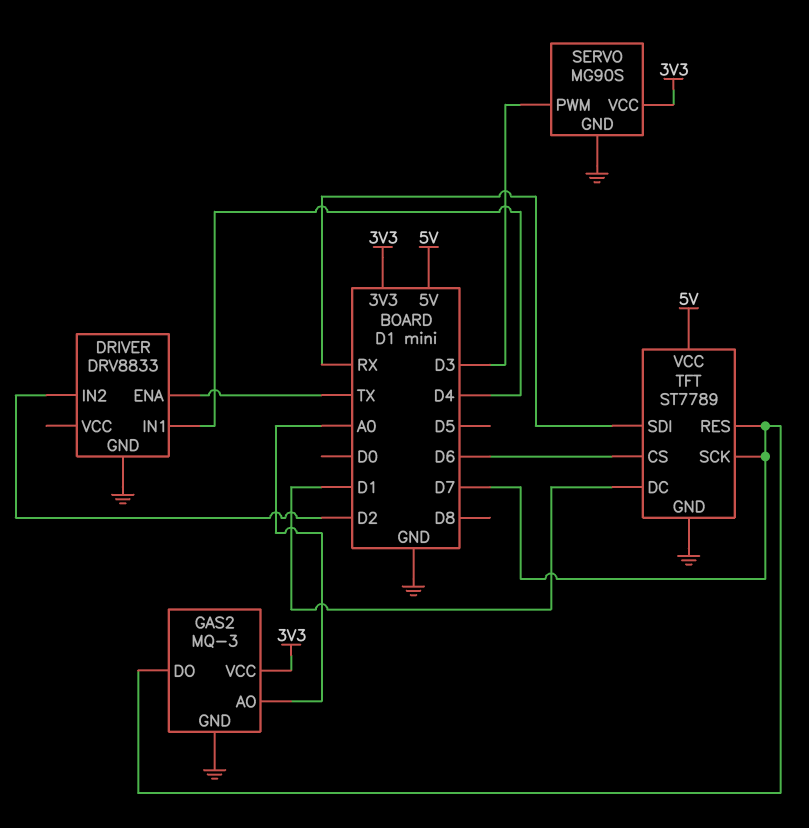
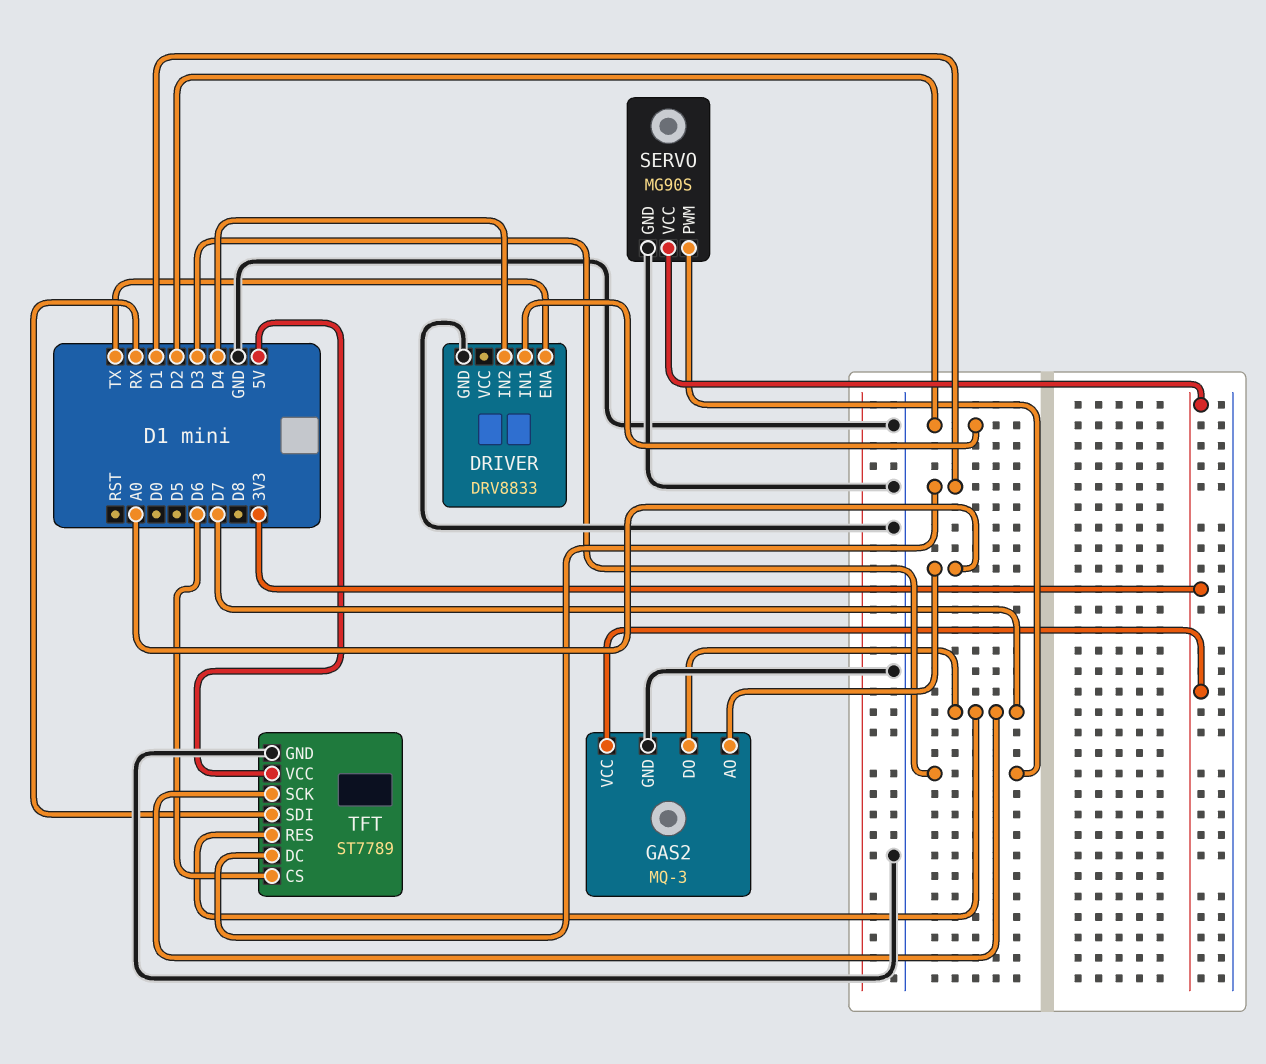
DRIVER pin IN1: D4 -> D2
DRIVER pin IN2: D2 -> D4

